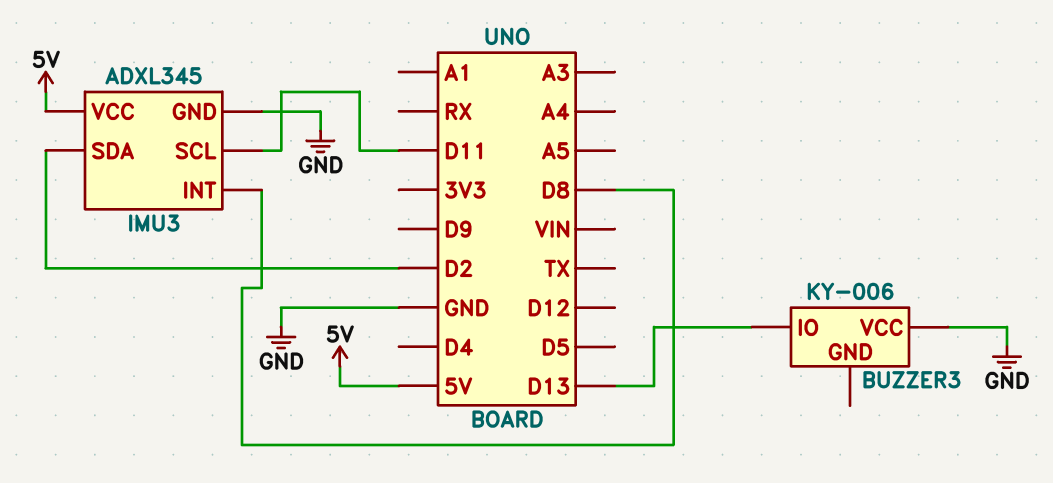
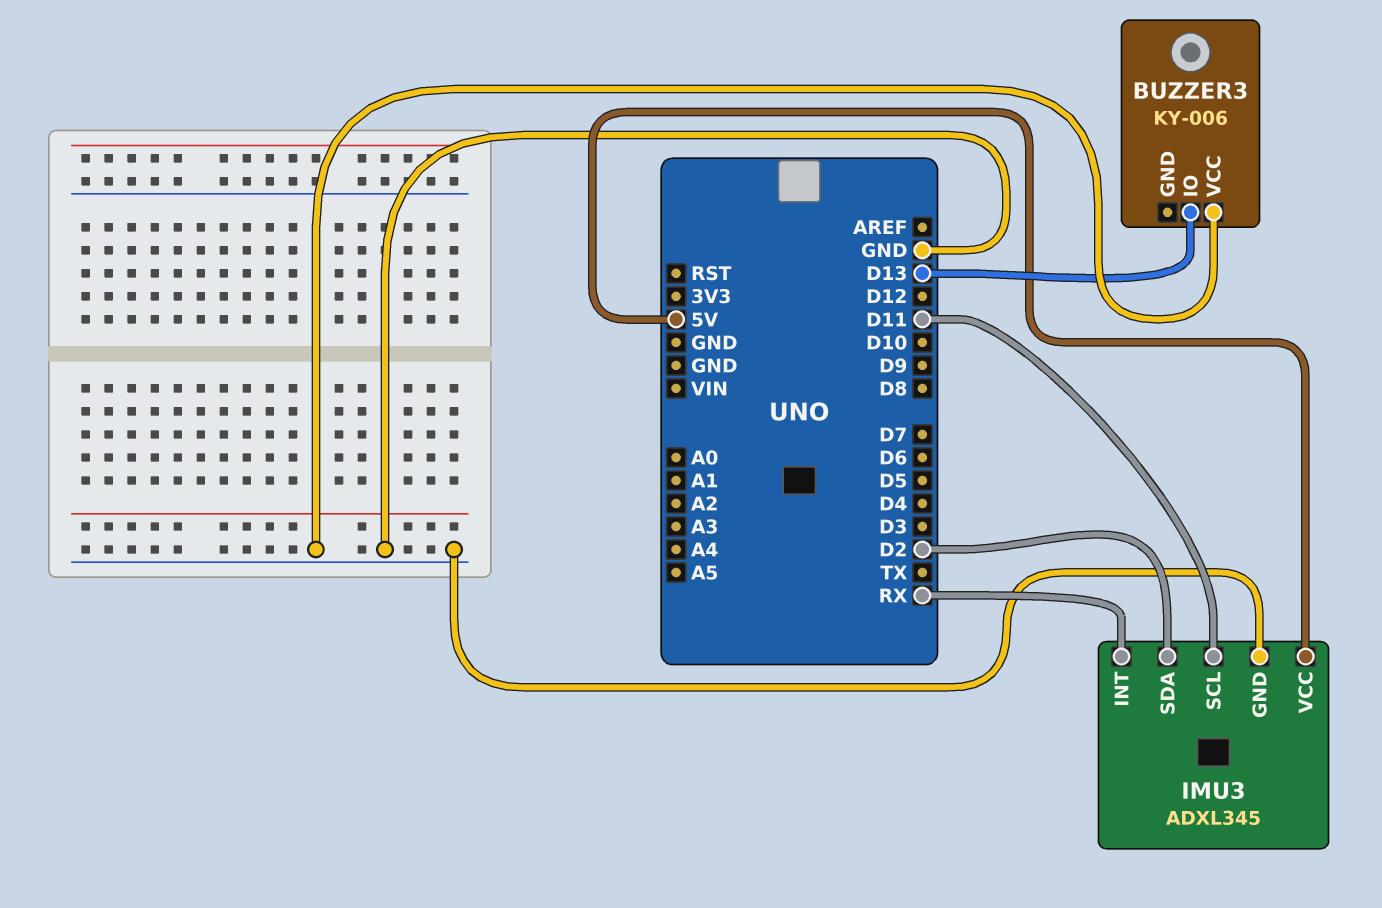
IMU3 pin INT: D8 -> RX

